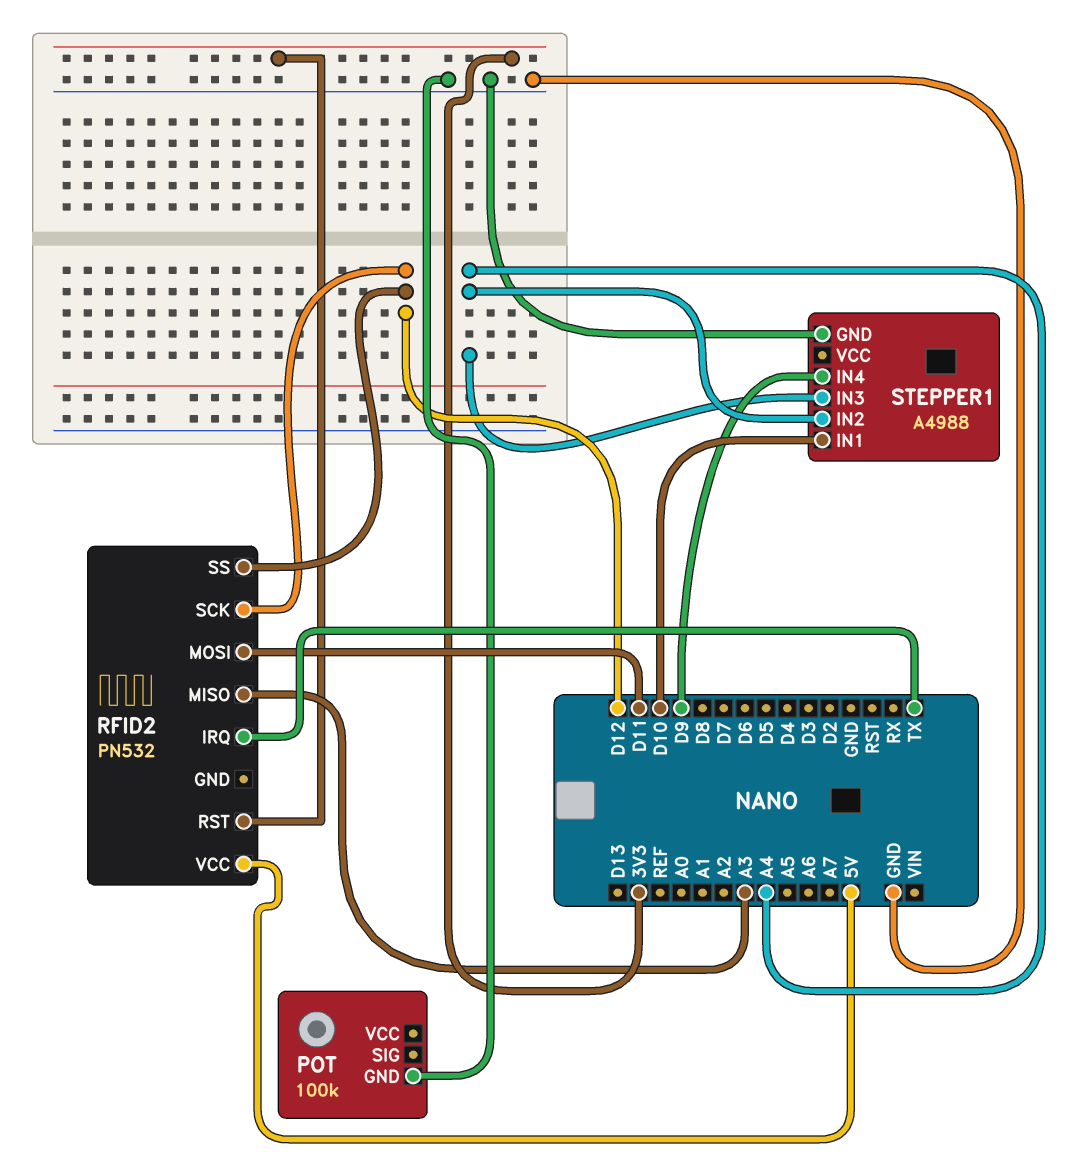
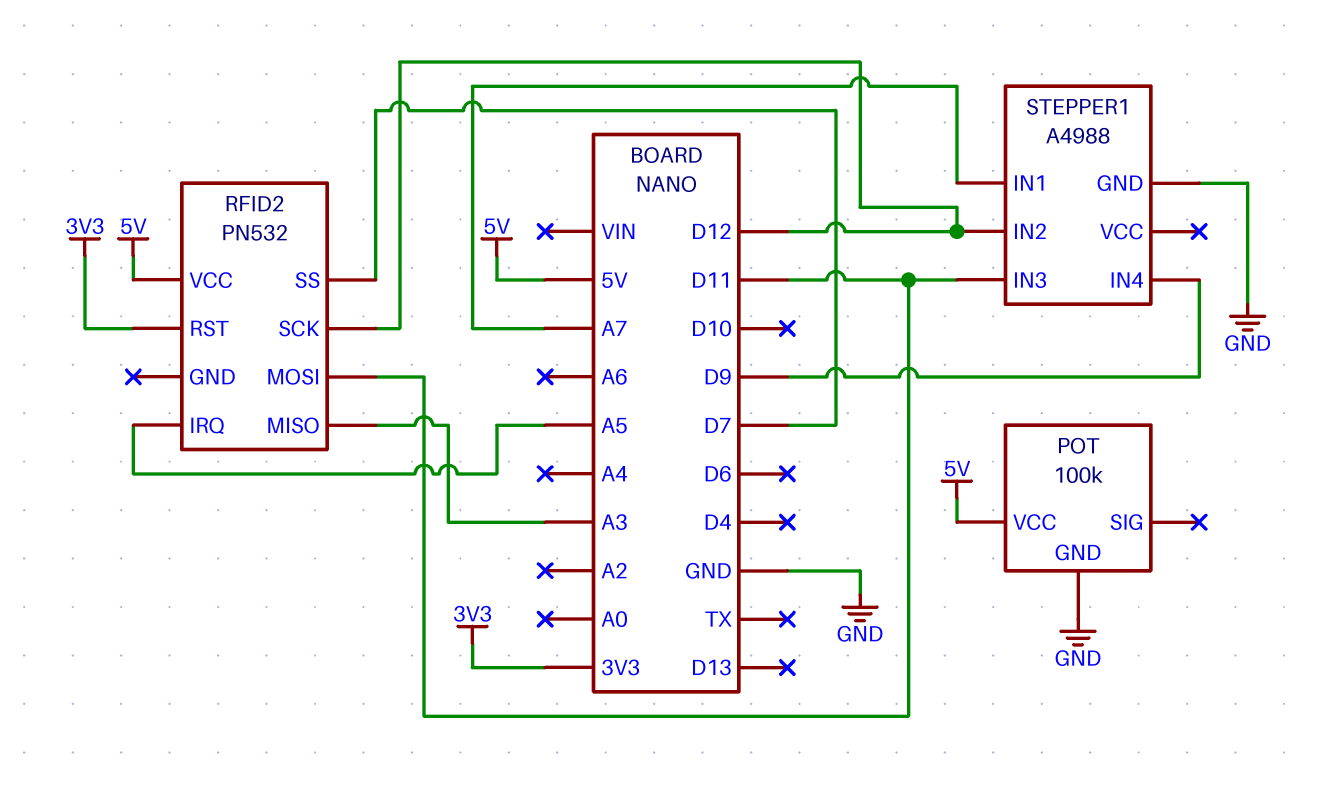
POT pin VCC: none -> 5V
RFID2 pin IRQ: TX -> A5
RFID2 pin SS: D12 -> D7
STEPPER1 pin IN1: D10 -> A7
STEPPER1 pin IN2: A4 -> D12
STEPPER1 pin IN3: A4 -> D11

